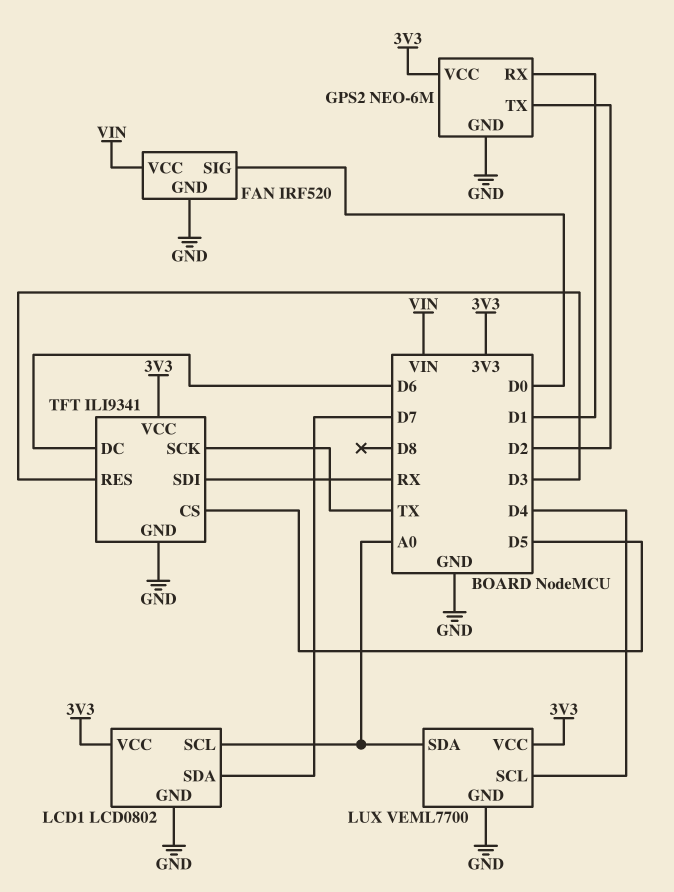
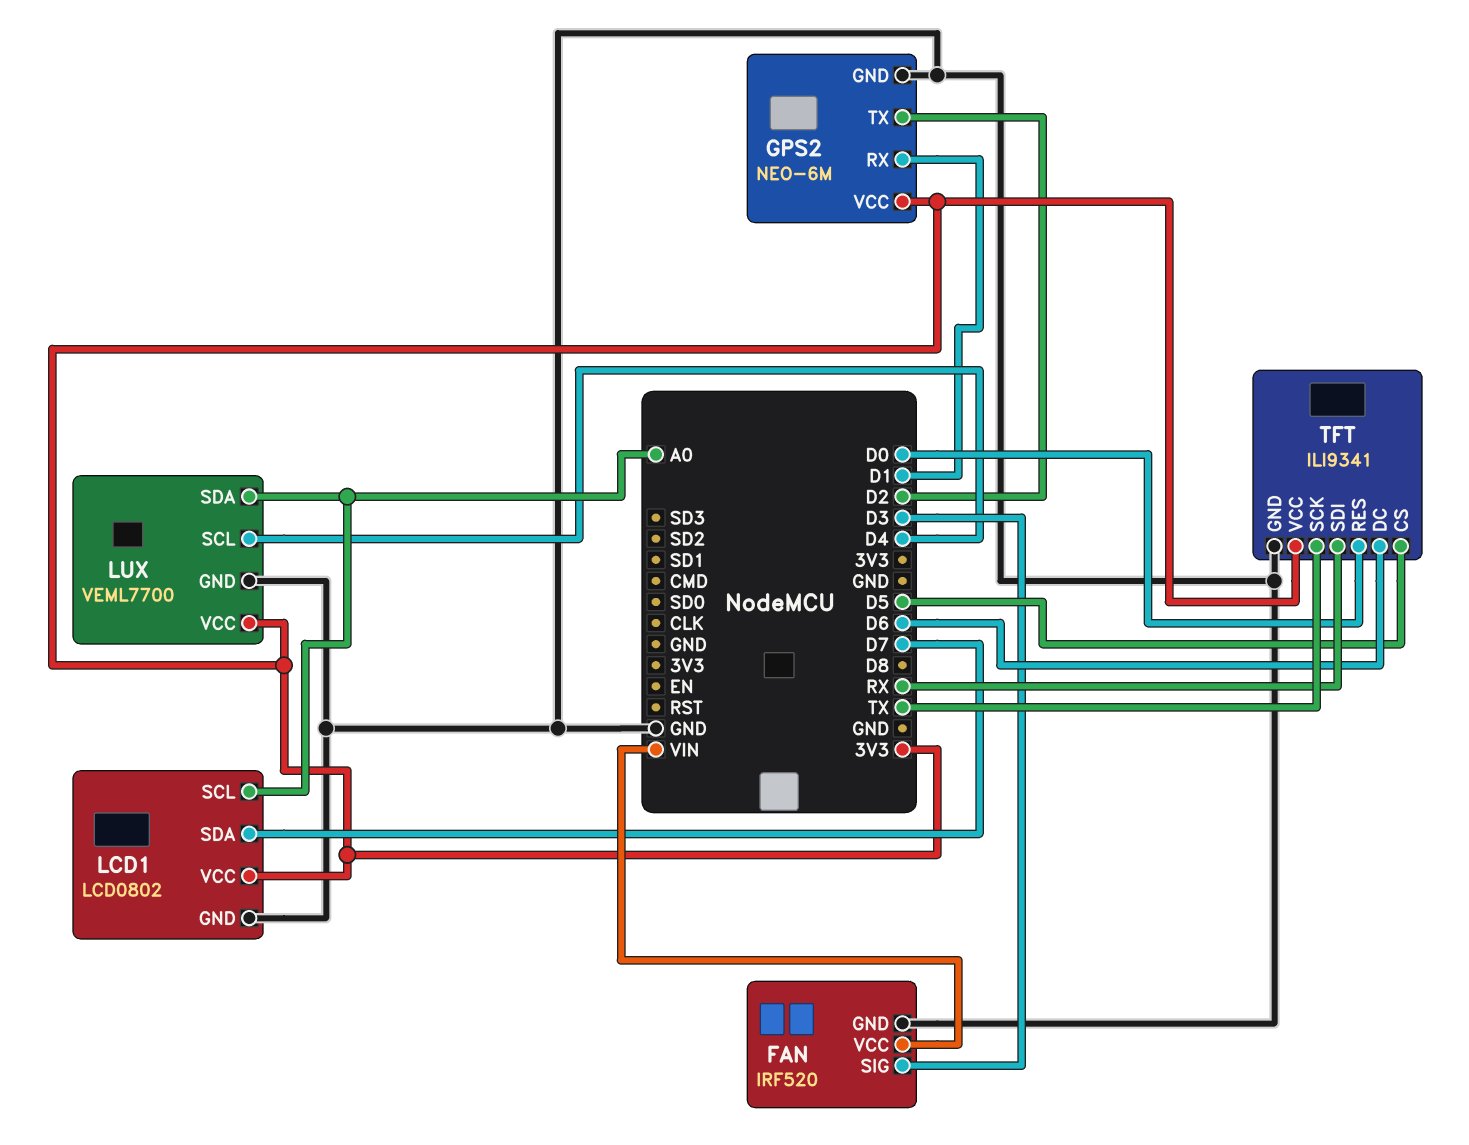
FAN pin SIG: D0 -> D3
TFT pin RES: D3 -> D0

